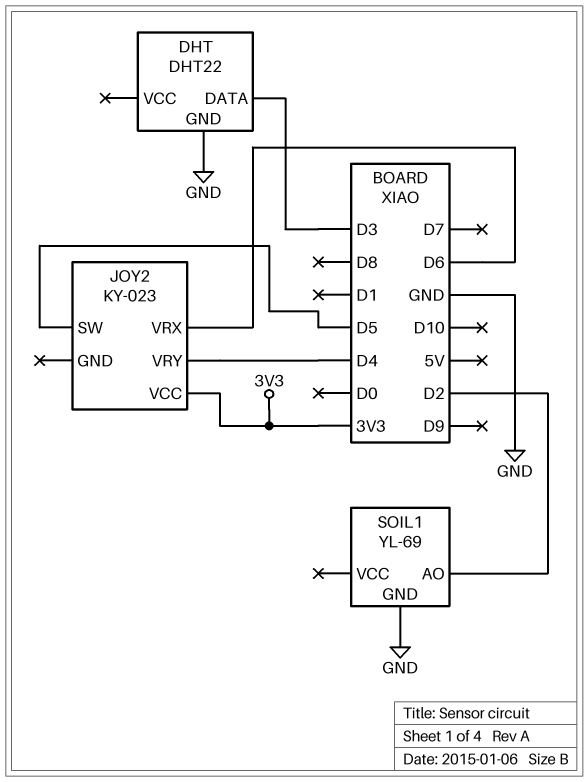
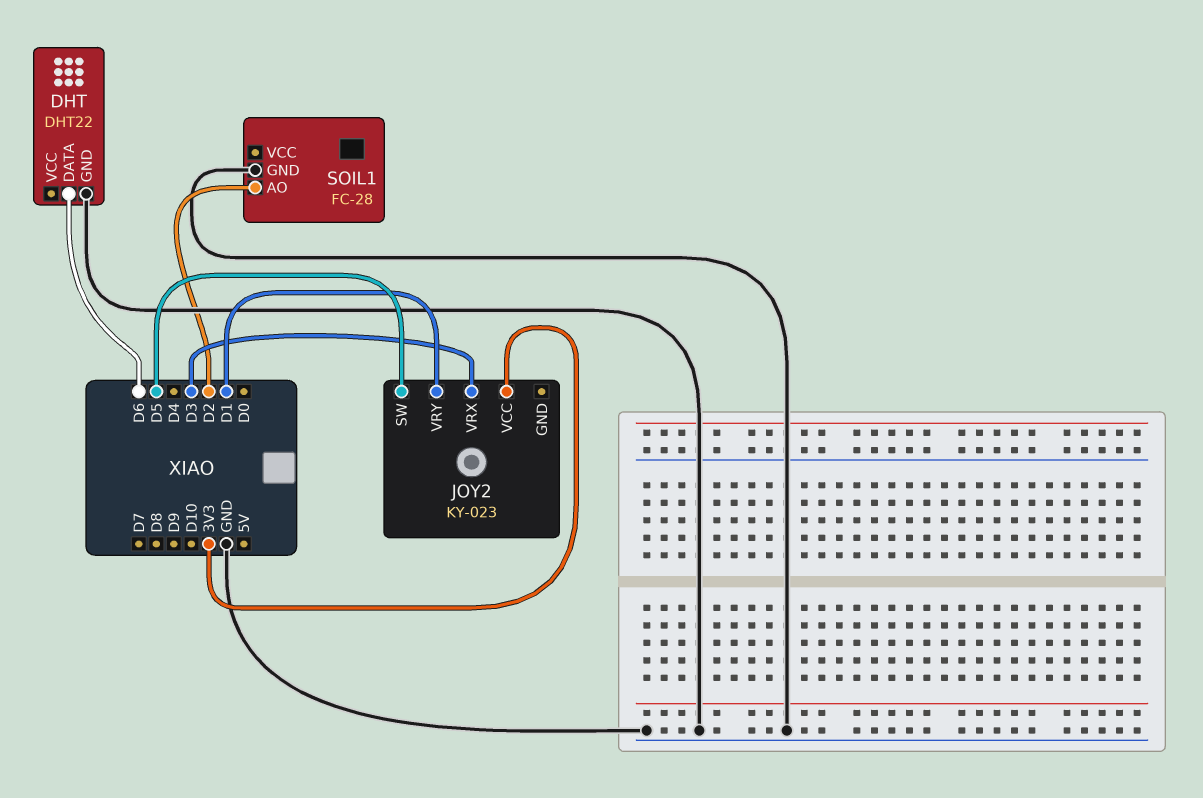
DHT pin DATA: D3 -> D6
JOY2 pin VRX: D6 -> D3
JOY2 pin VRY: D4 -> D1
SOIL1: YL-69 -> FC-28

